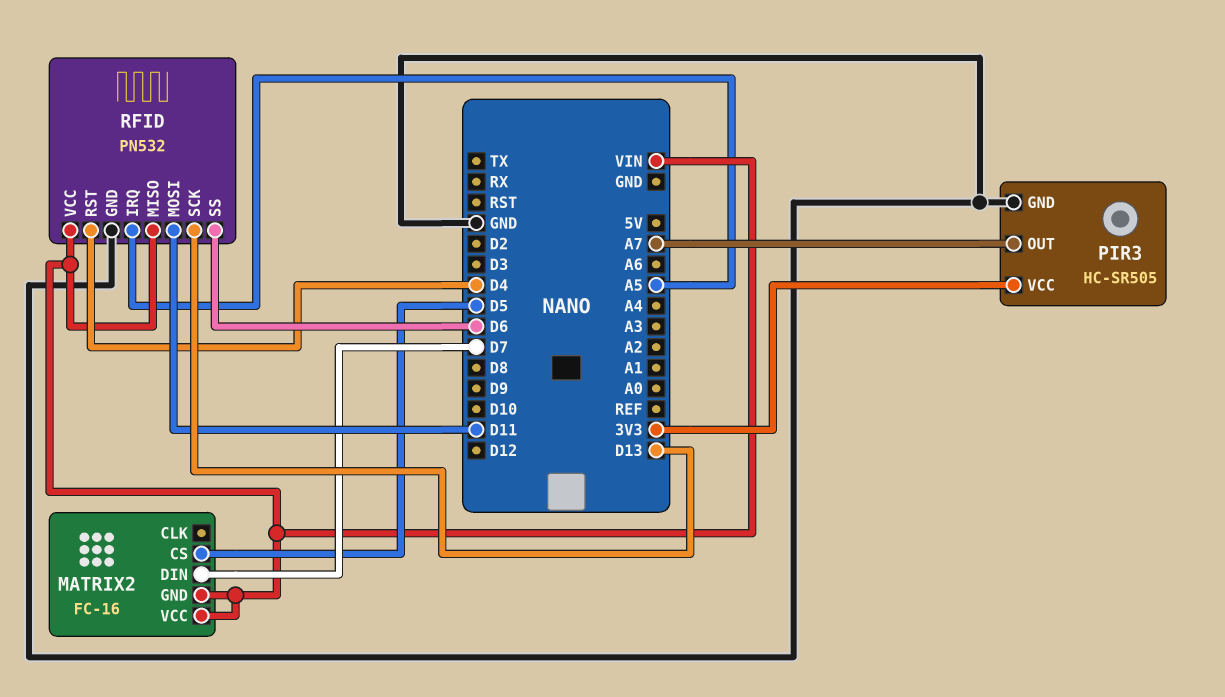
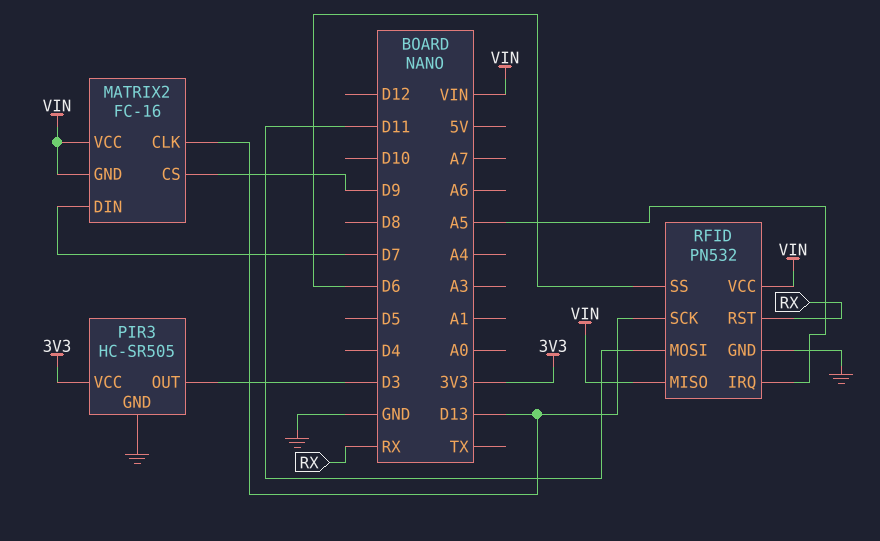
MATRIX2 pin CLK: none -> D13
MATRIX2 pin CS: D5 -> D9
PIR3 pin OUT: A7 -> D3
RFID pin RST: D4 -> RX

